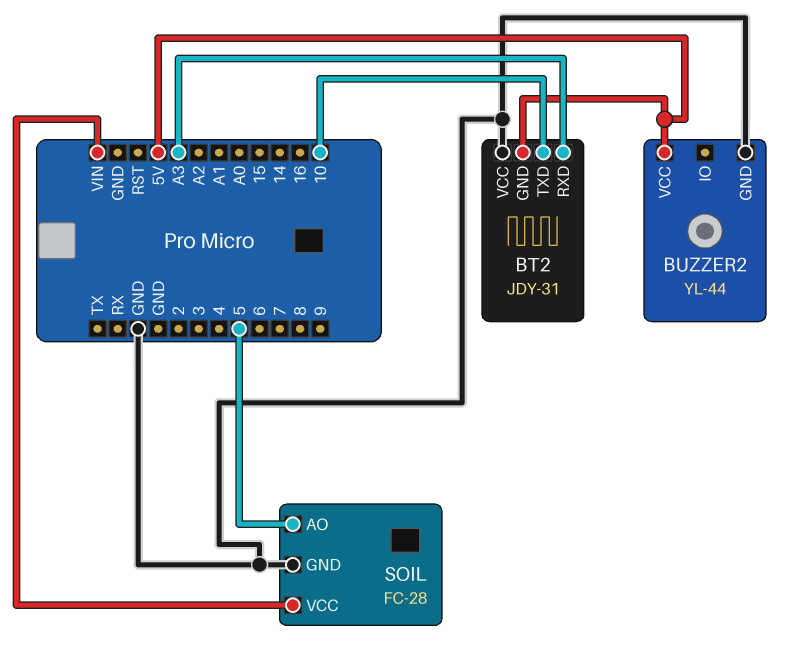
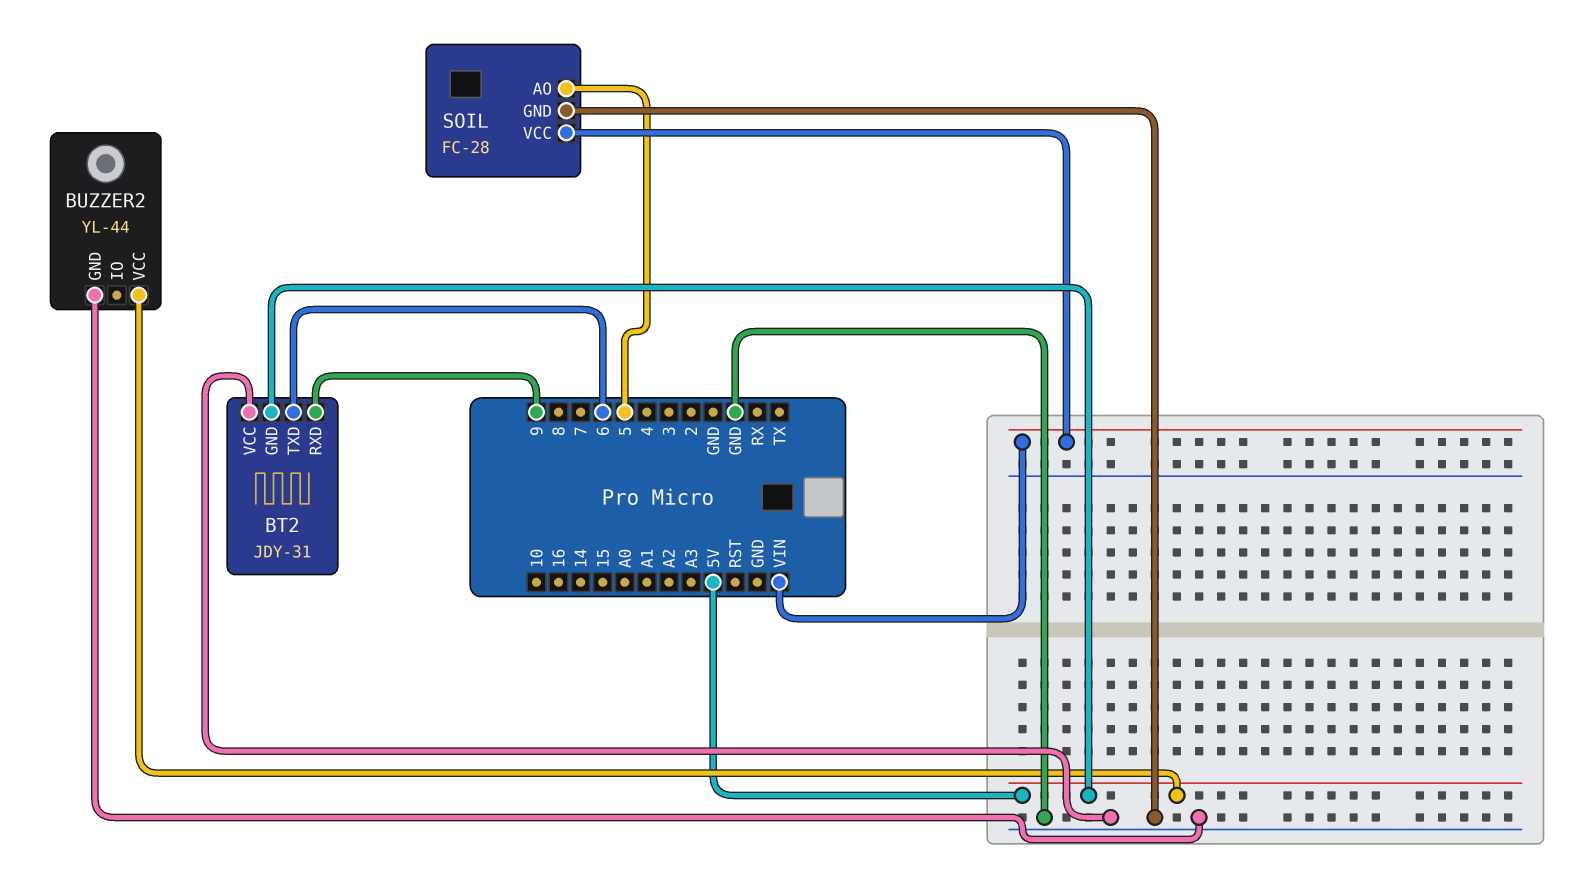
BT2 pin RXD: A3 -> 9
BT2 pin TXD: 10 -> 6

